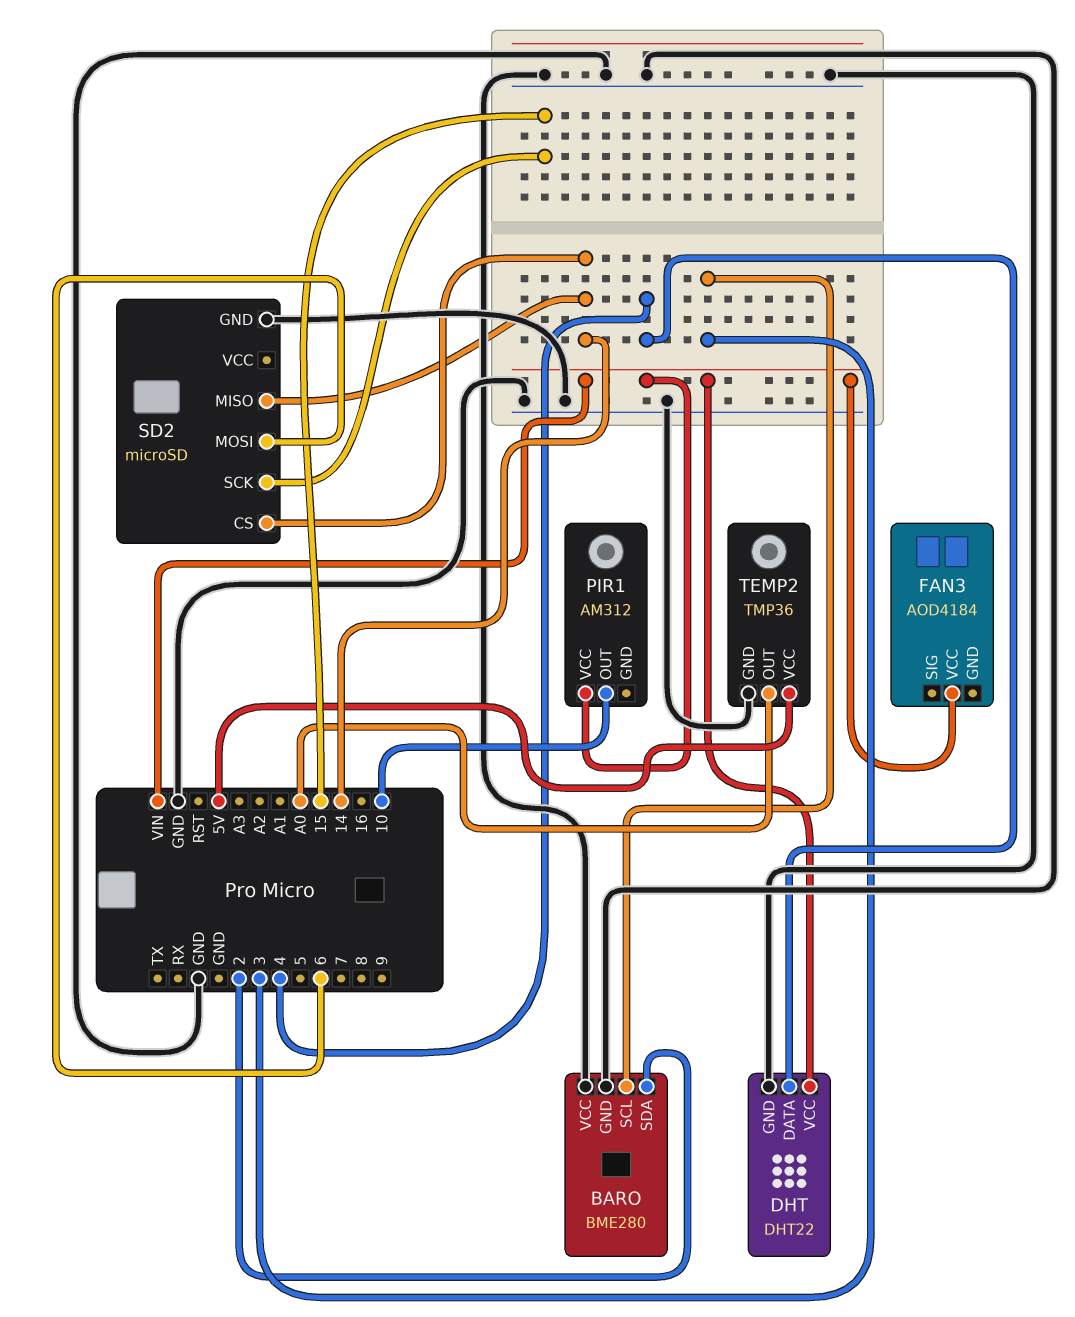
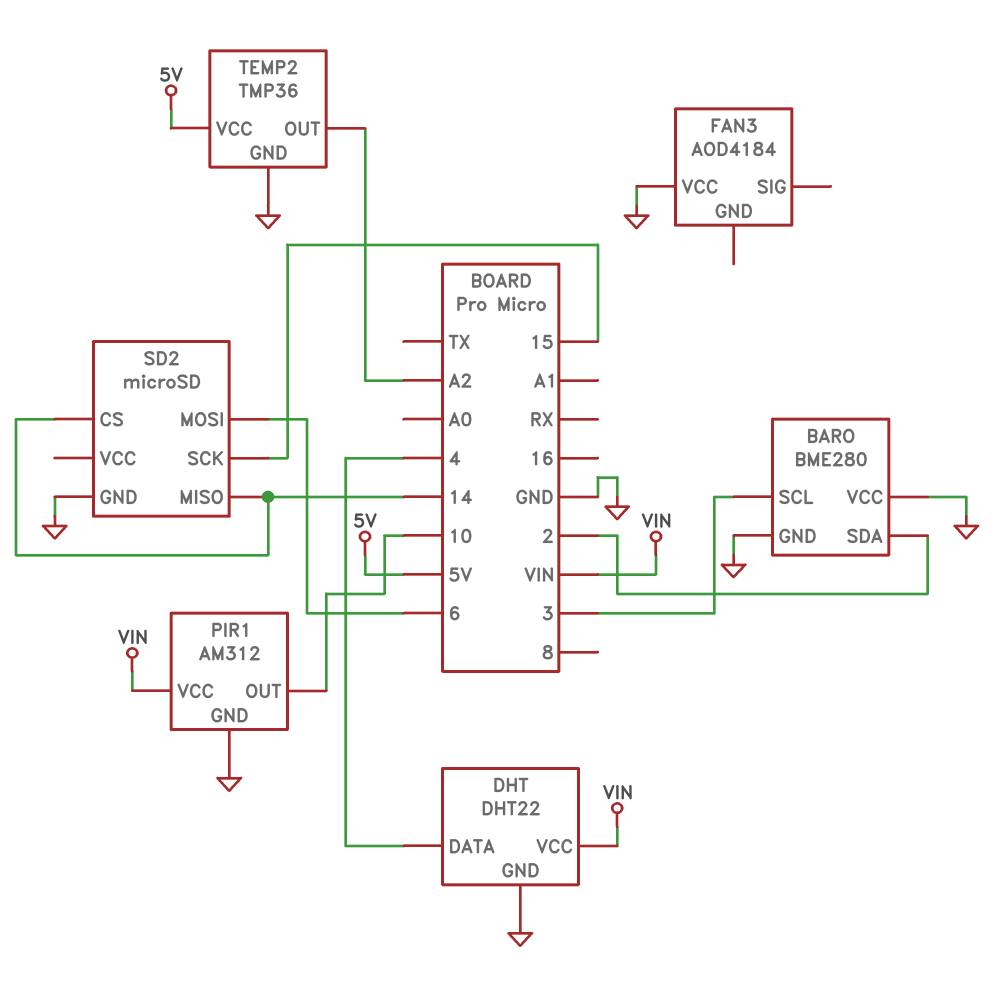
FAN3 pin VCC: VIN -> GND
PIR1 pin GND: none -> GND
TEMP2 pin OUT: A0 -> A2

